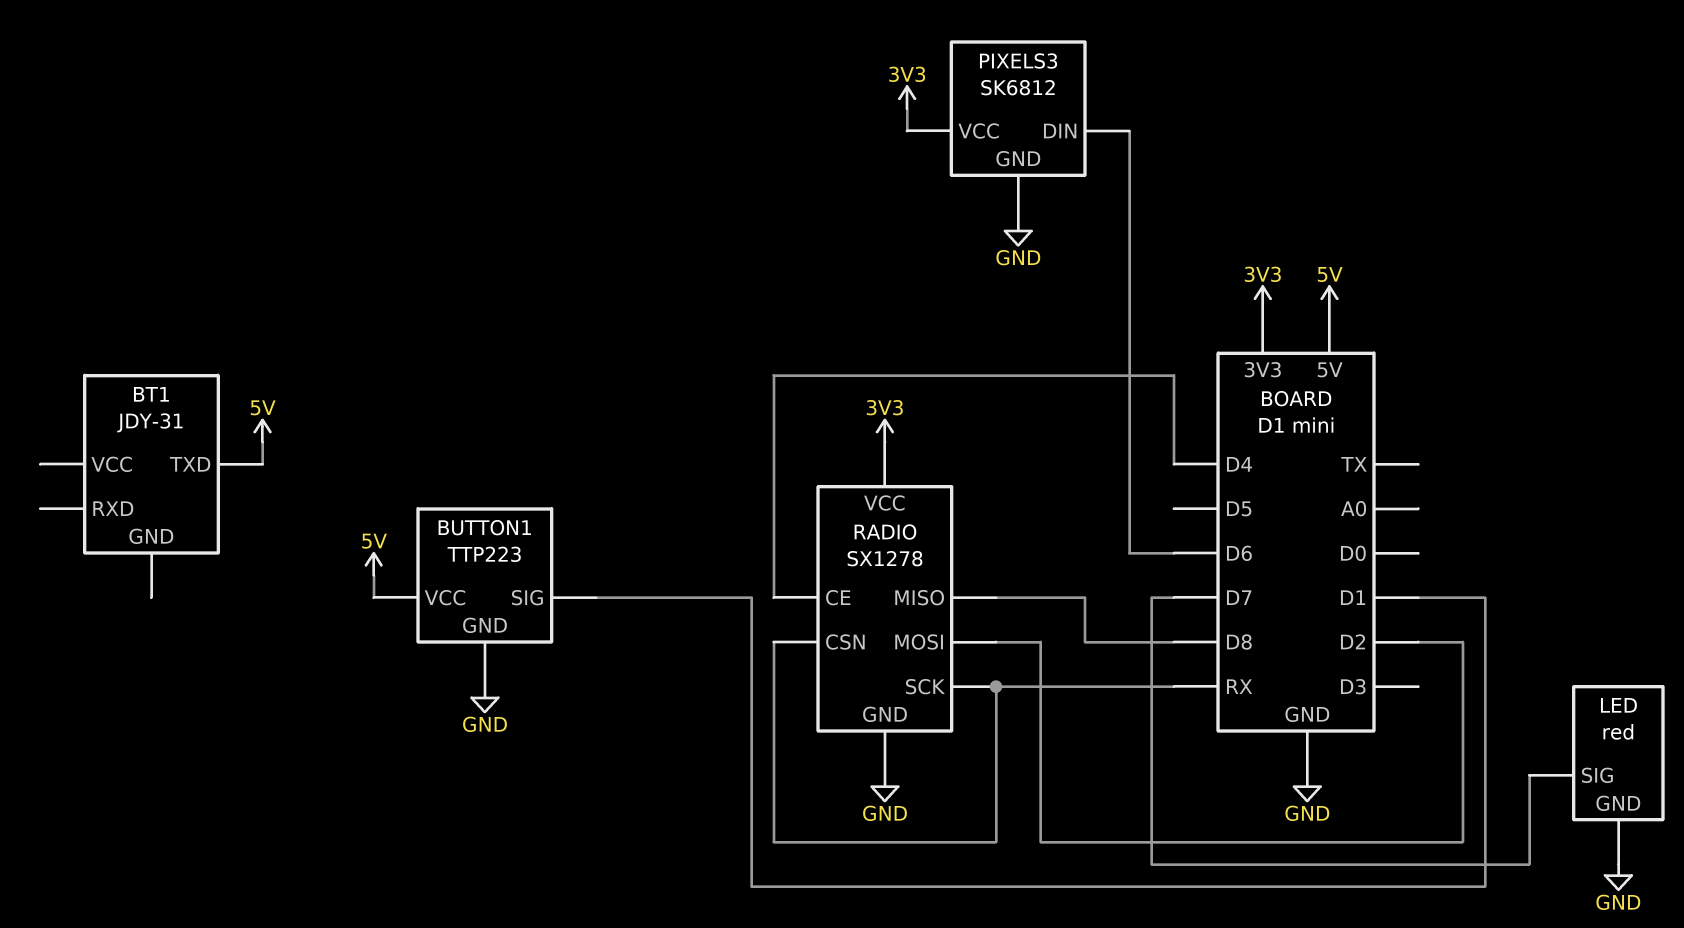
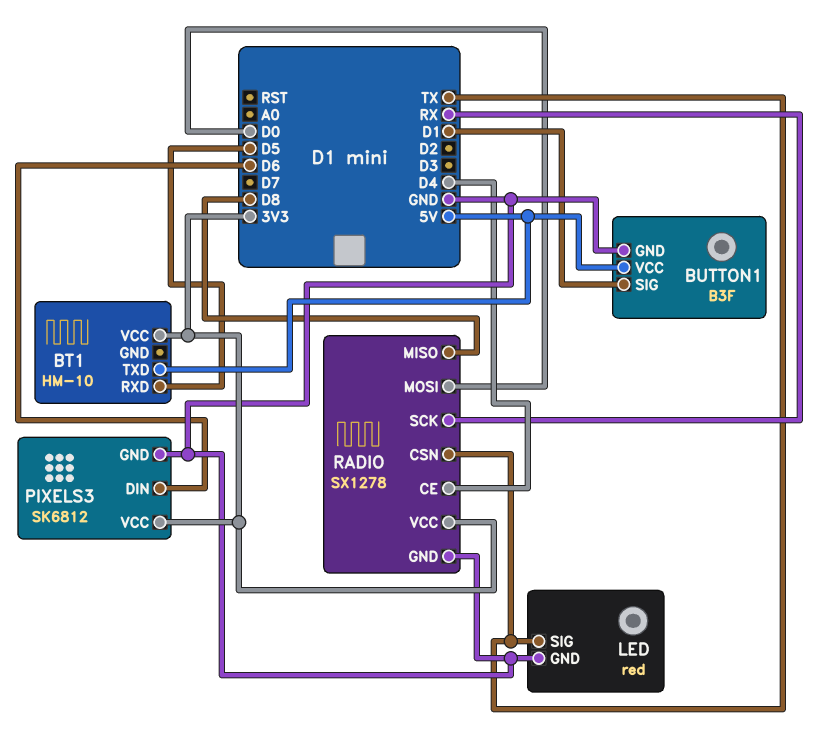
BT1: JDY-31 -> HM-10
BT1 pin RXD: none -> D5
BT1 pin VCC: none -> 3V3
BUTTON1: TTP223 -> B3F
LED pin SIG: D7 -> TX
RADIO pin CSN: RX -> TX
RADIO pin MOSI: D2 -> D0

